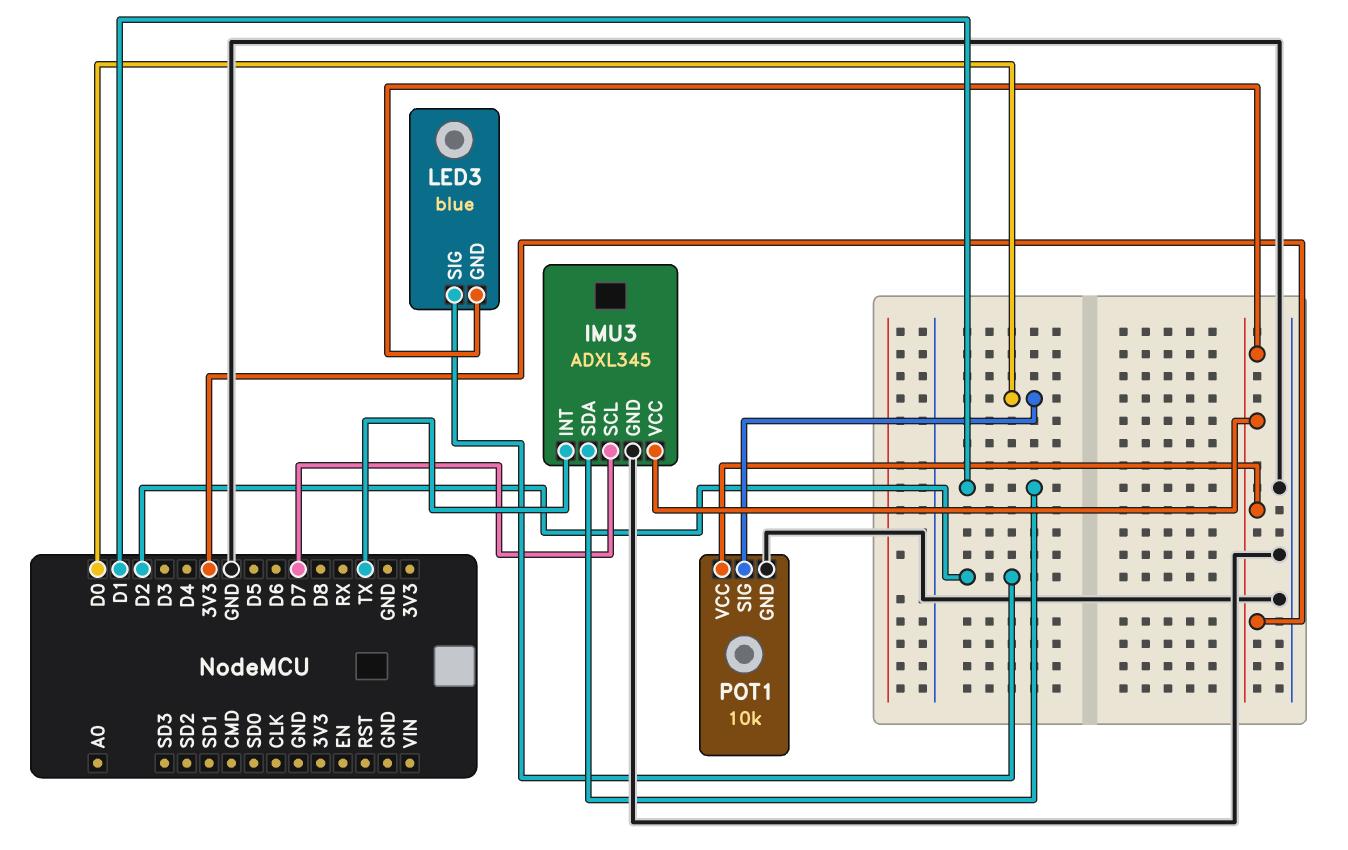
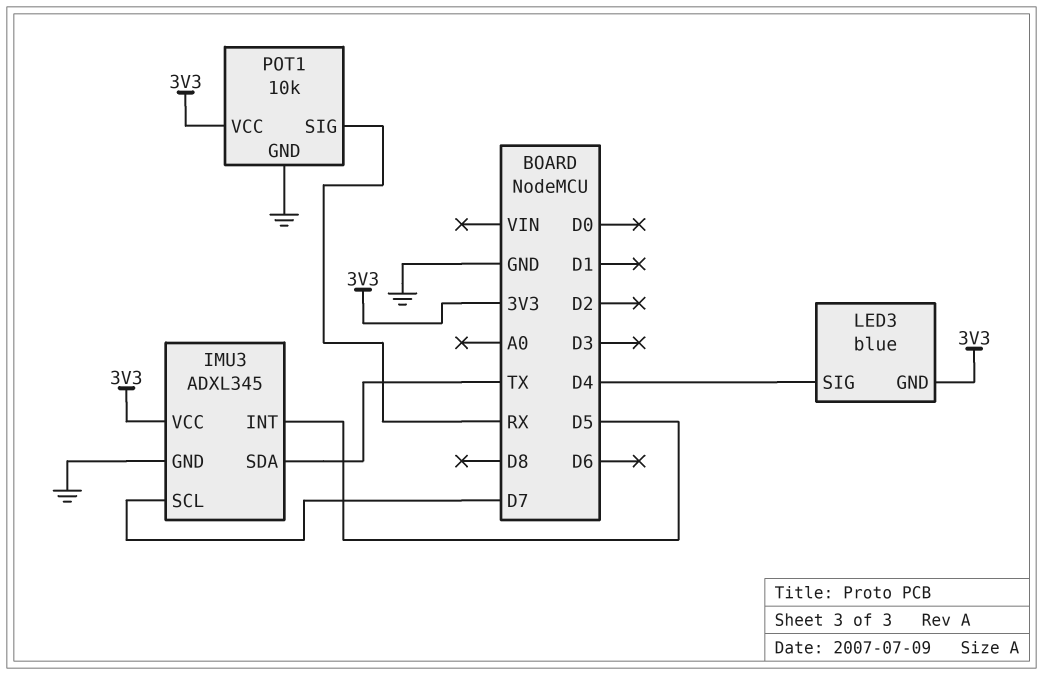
IMU3 pin INT: TX -> D5
IMU3 pin SDA: D1 -> TX
LED3 pin SIG: D2 -> D4
POT1 pin SIG: D0 -> RX

